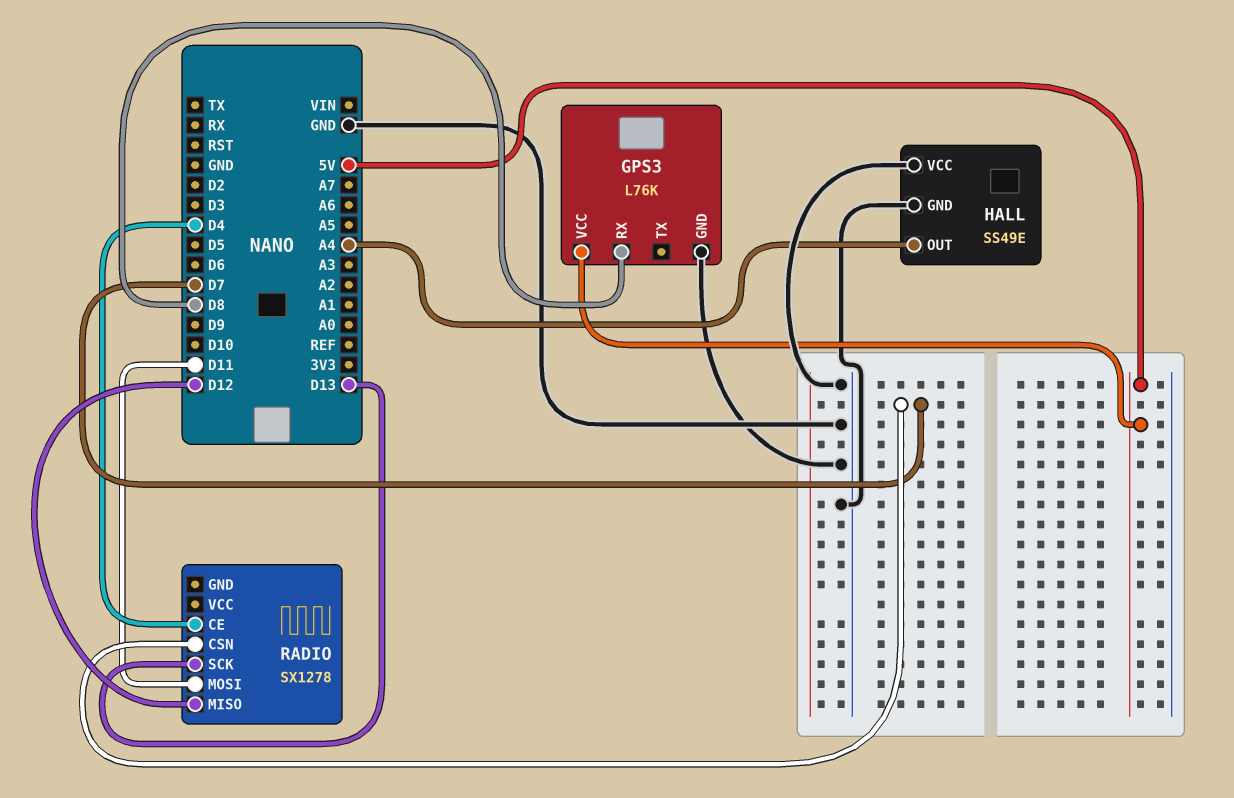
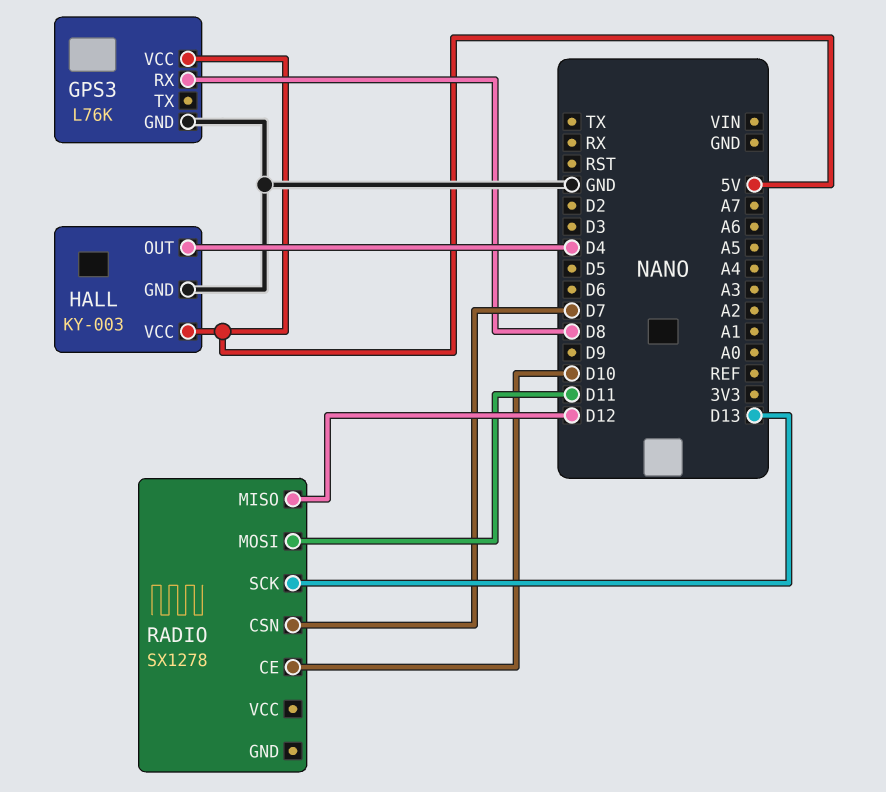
HALL: SS49E -> KY-003
HALL pin OUT: A4 -> D4
HALL pin VCC: GND -> 5V
RADIO pin CE: D4 -> D10

